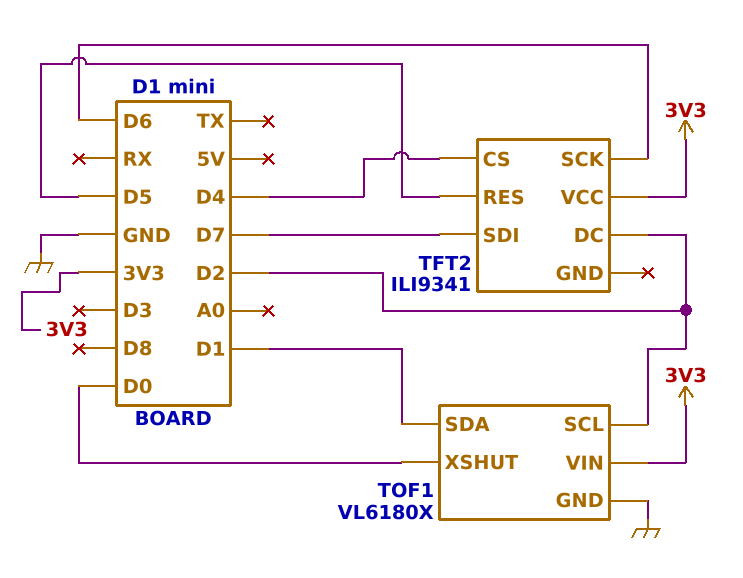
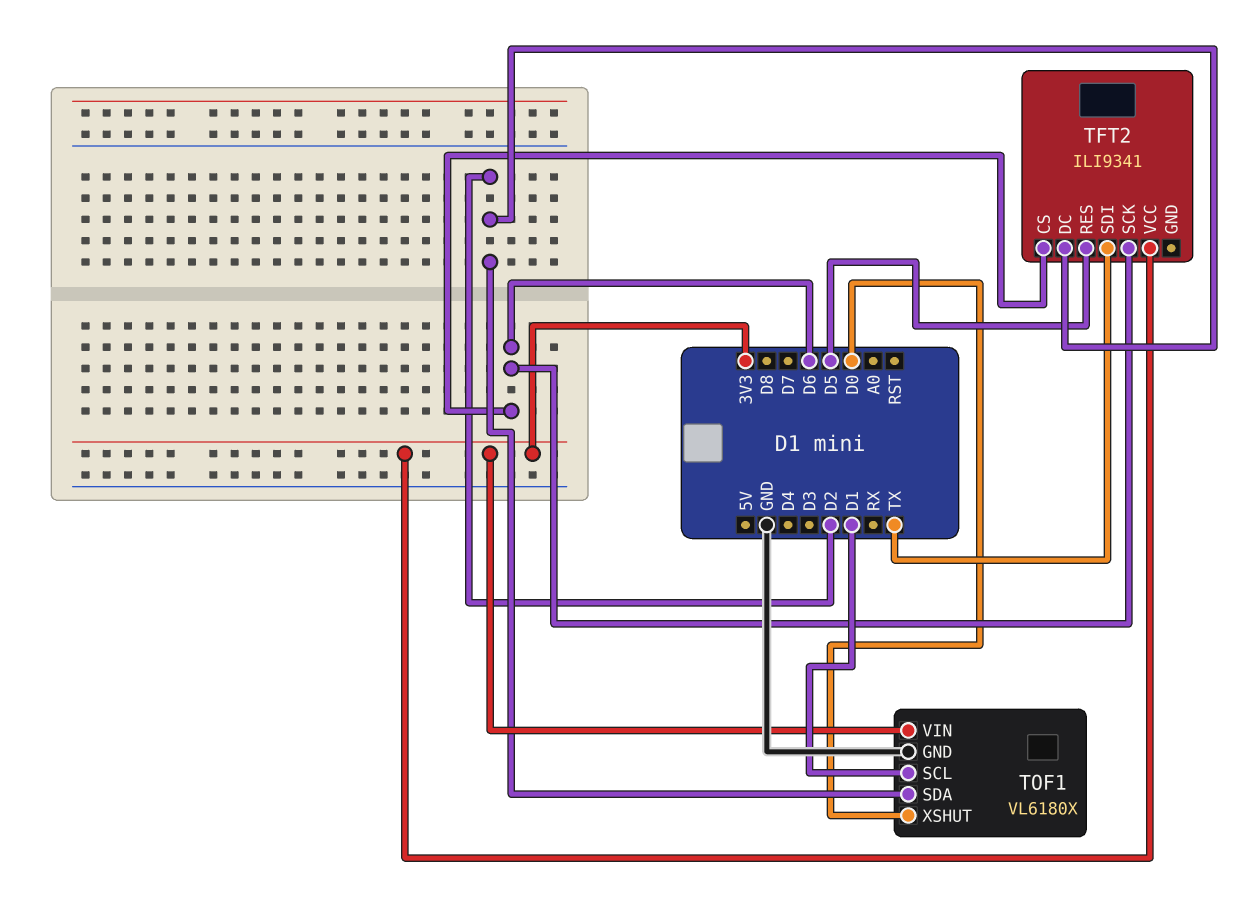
TFT2 pin CS: D4 -> D6
TFT2 pin SDI: D7 -> TX
TOF1 pin SCL: D2 -> D1
TOF1 pin SDA: D1 -> D2

